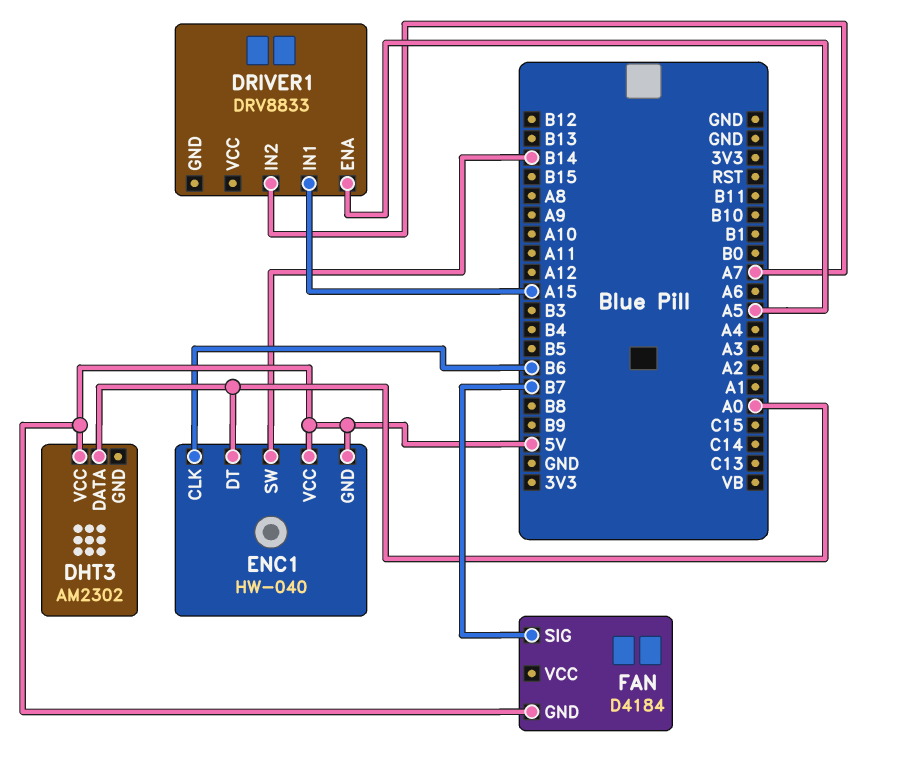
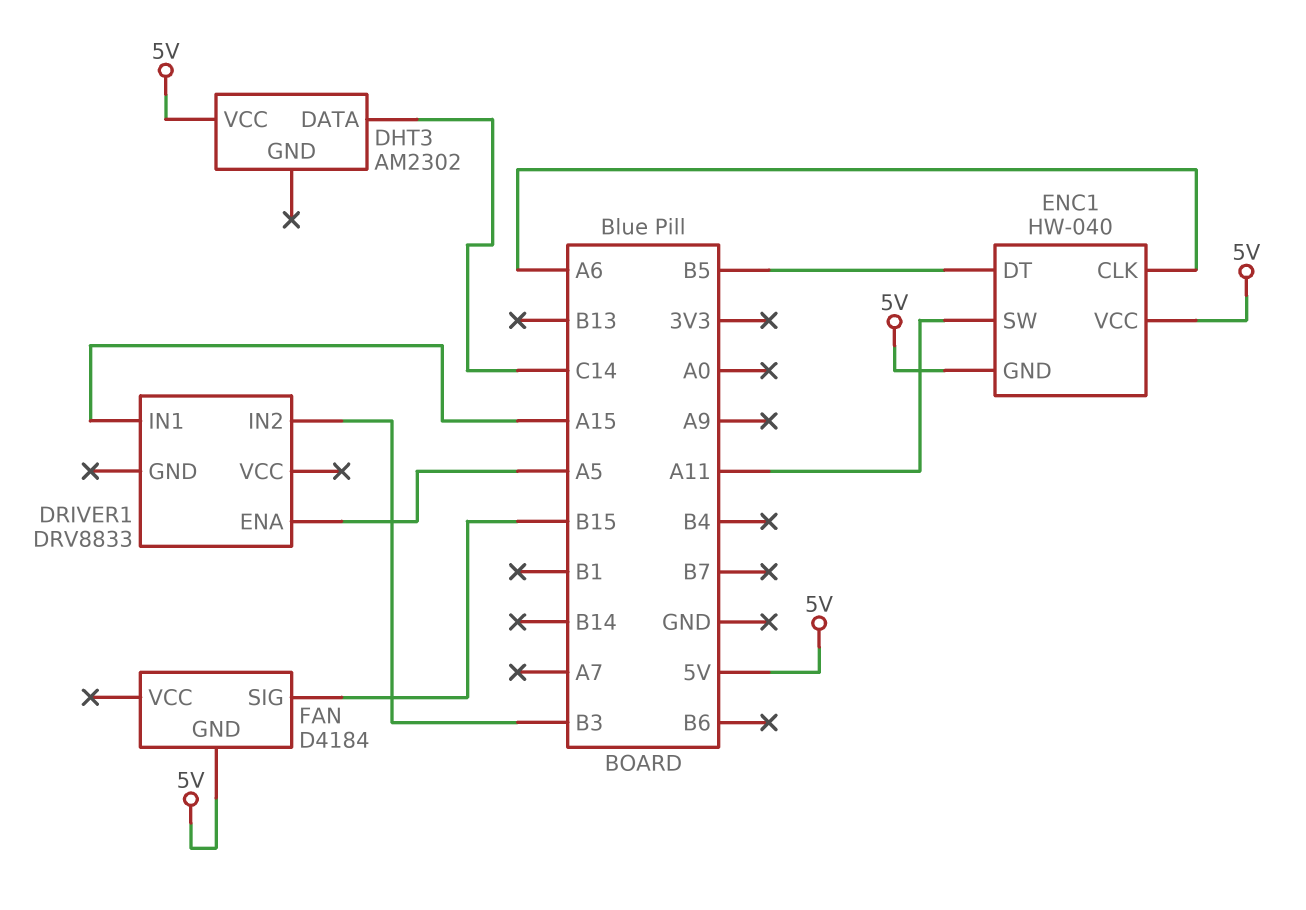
DHT3 pin DATA: A0 -> C14
DRIVER1 pin IN2: A7 -> B3
ENC1 pin CLK: B6 -> A6
ENC1 pin DT: A0 -> B5
ENC1 pin SW: B14 -> A11
FAN pin SIG: B7 -> B15

